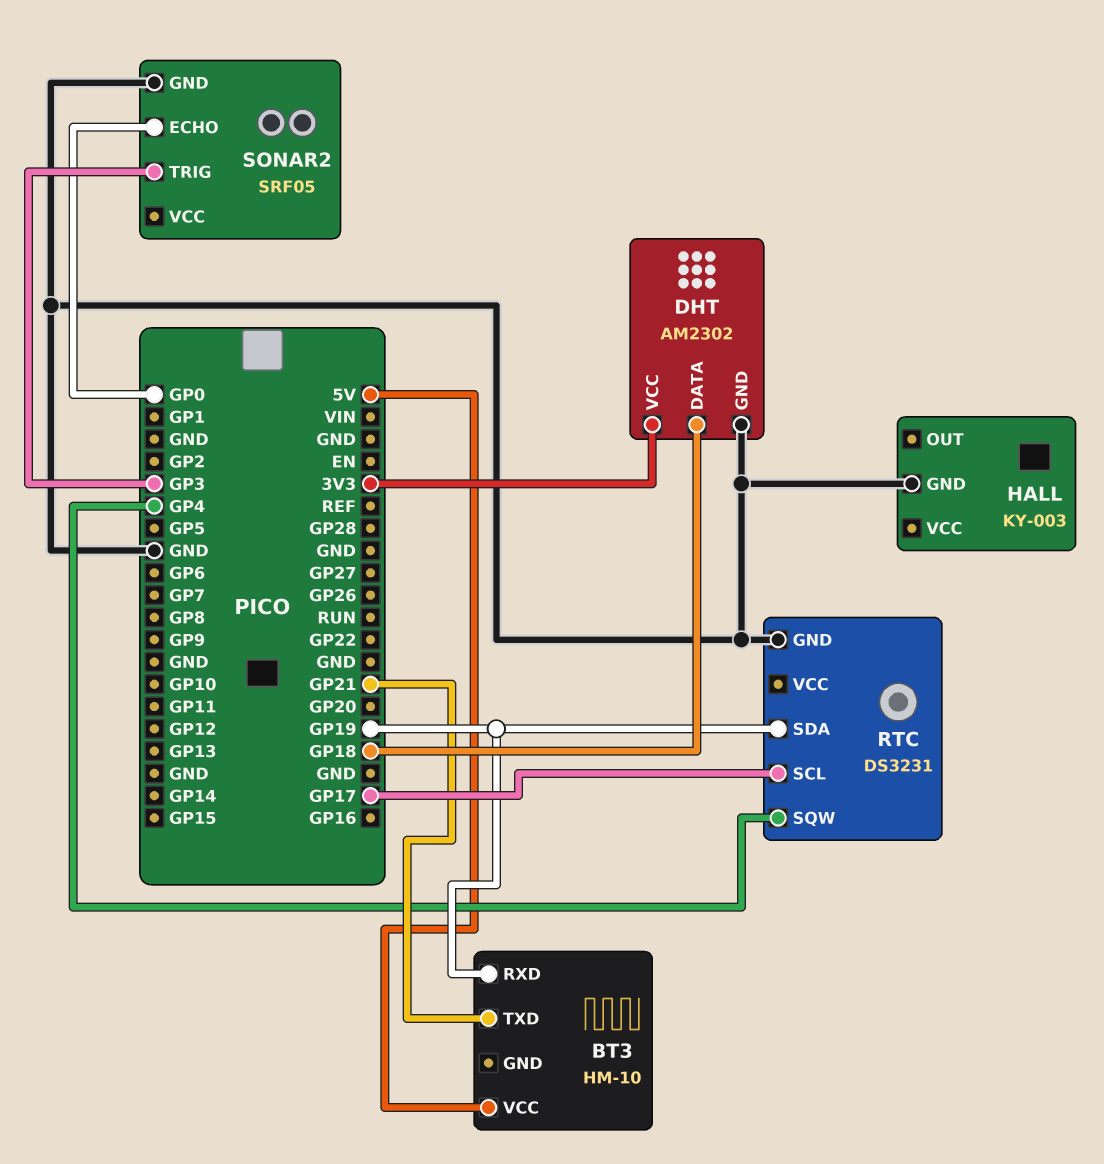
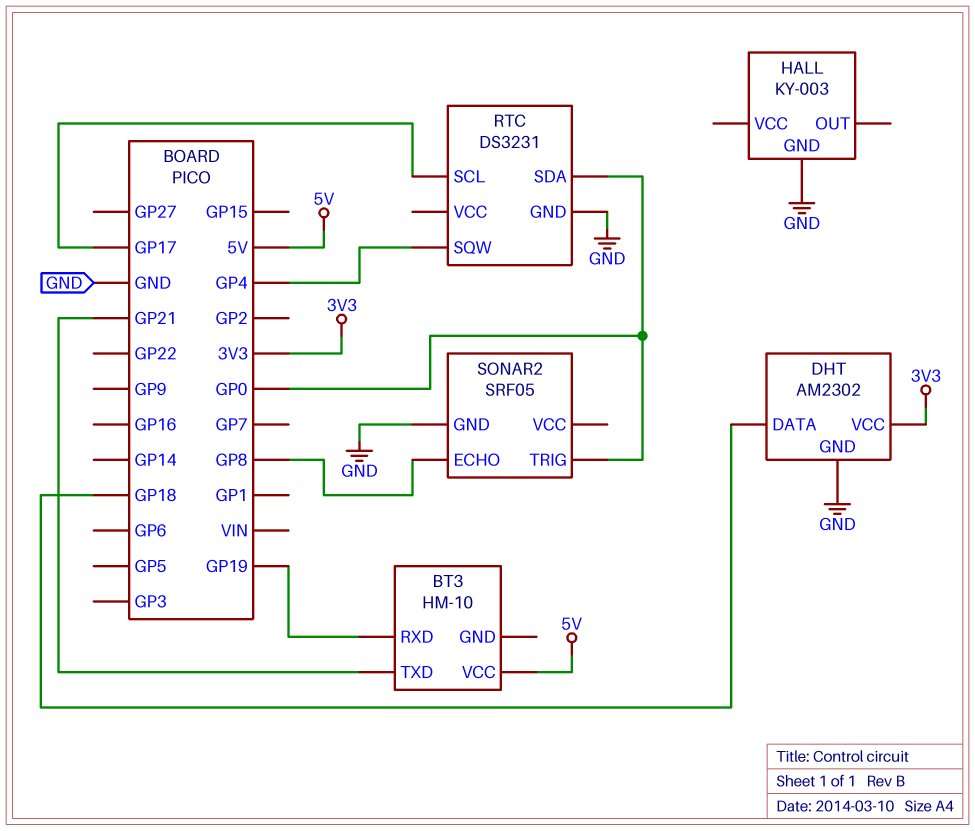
RTC pin SDA: GP19 -> GP0
SONAR2 pin ECHO: GP0 -> GP8
SONAR2 pin TRIG: GP3 -> GP0

